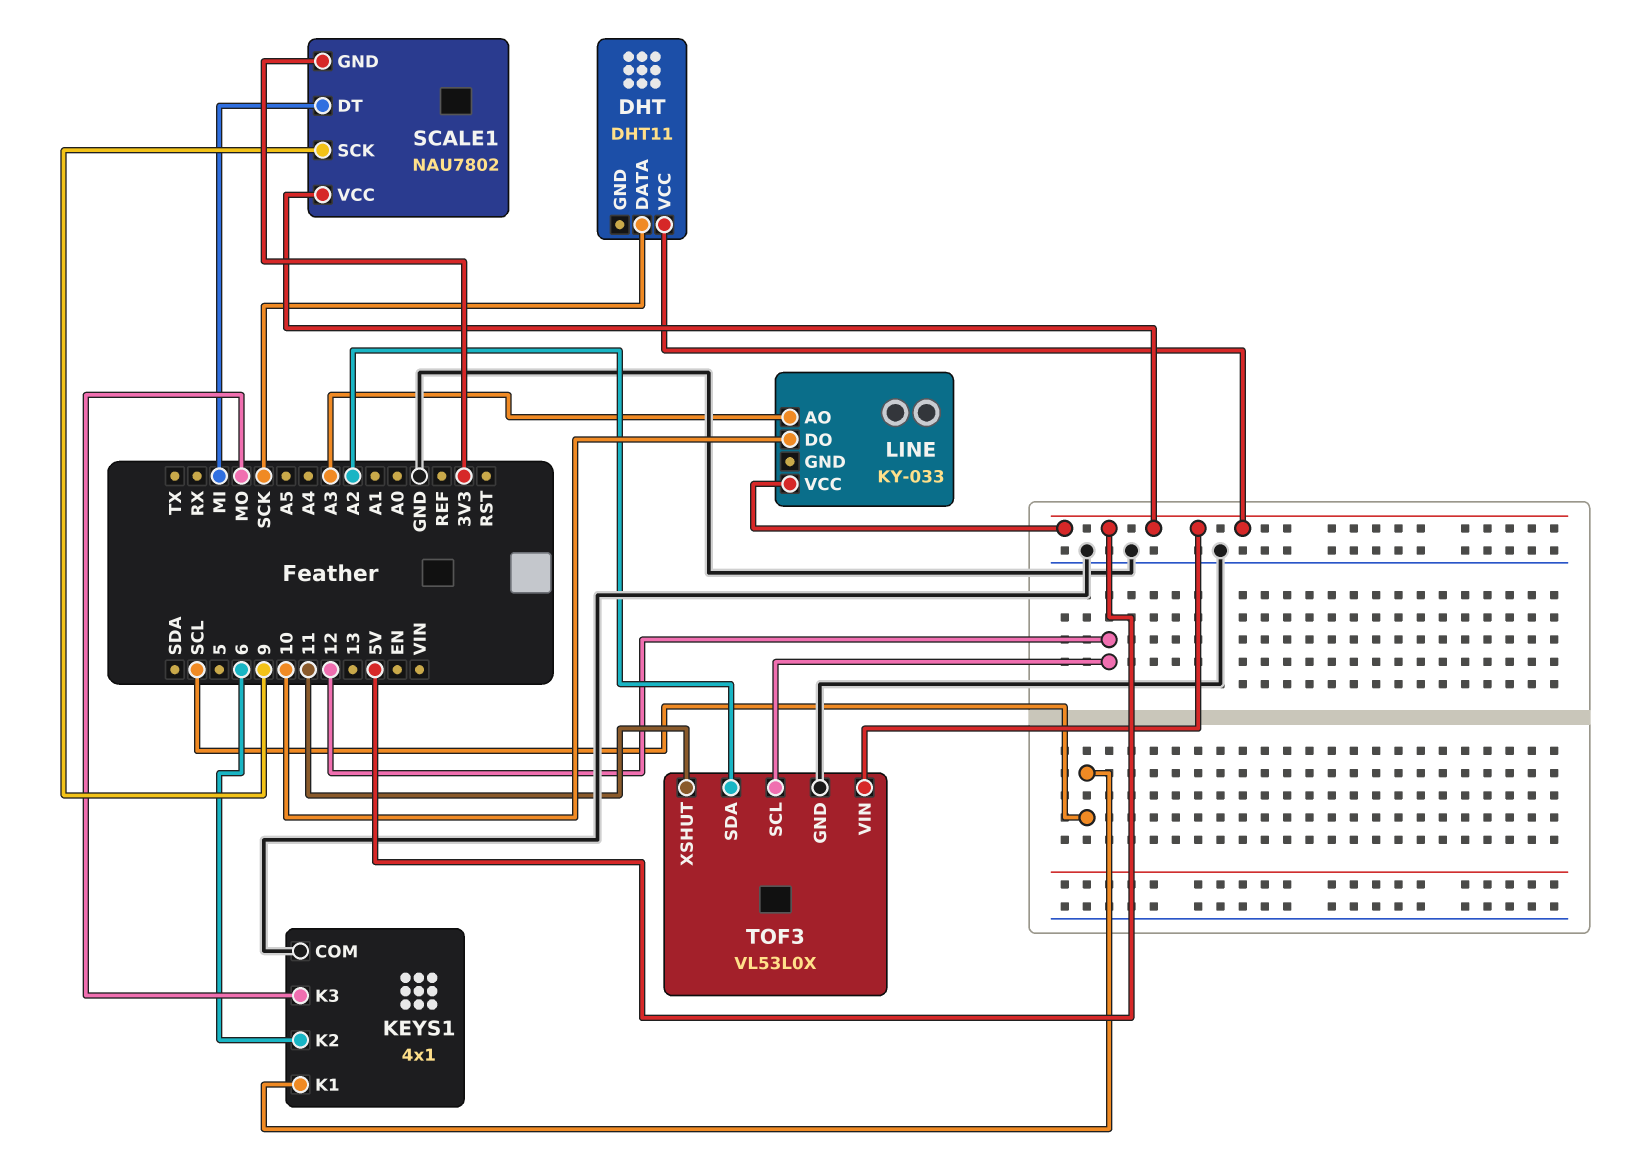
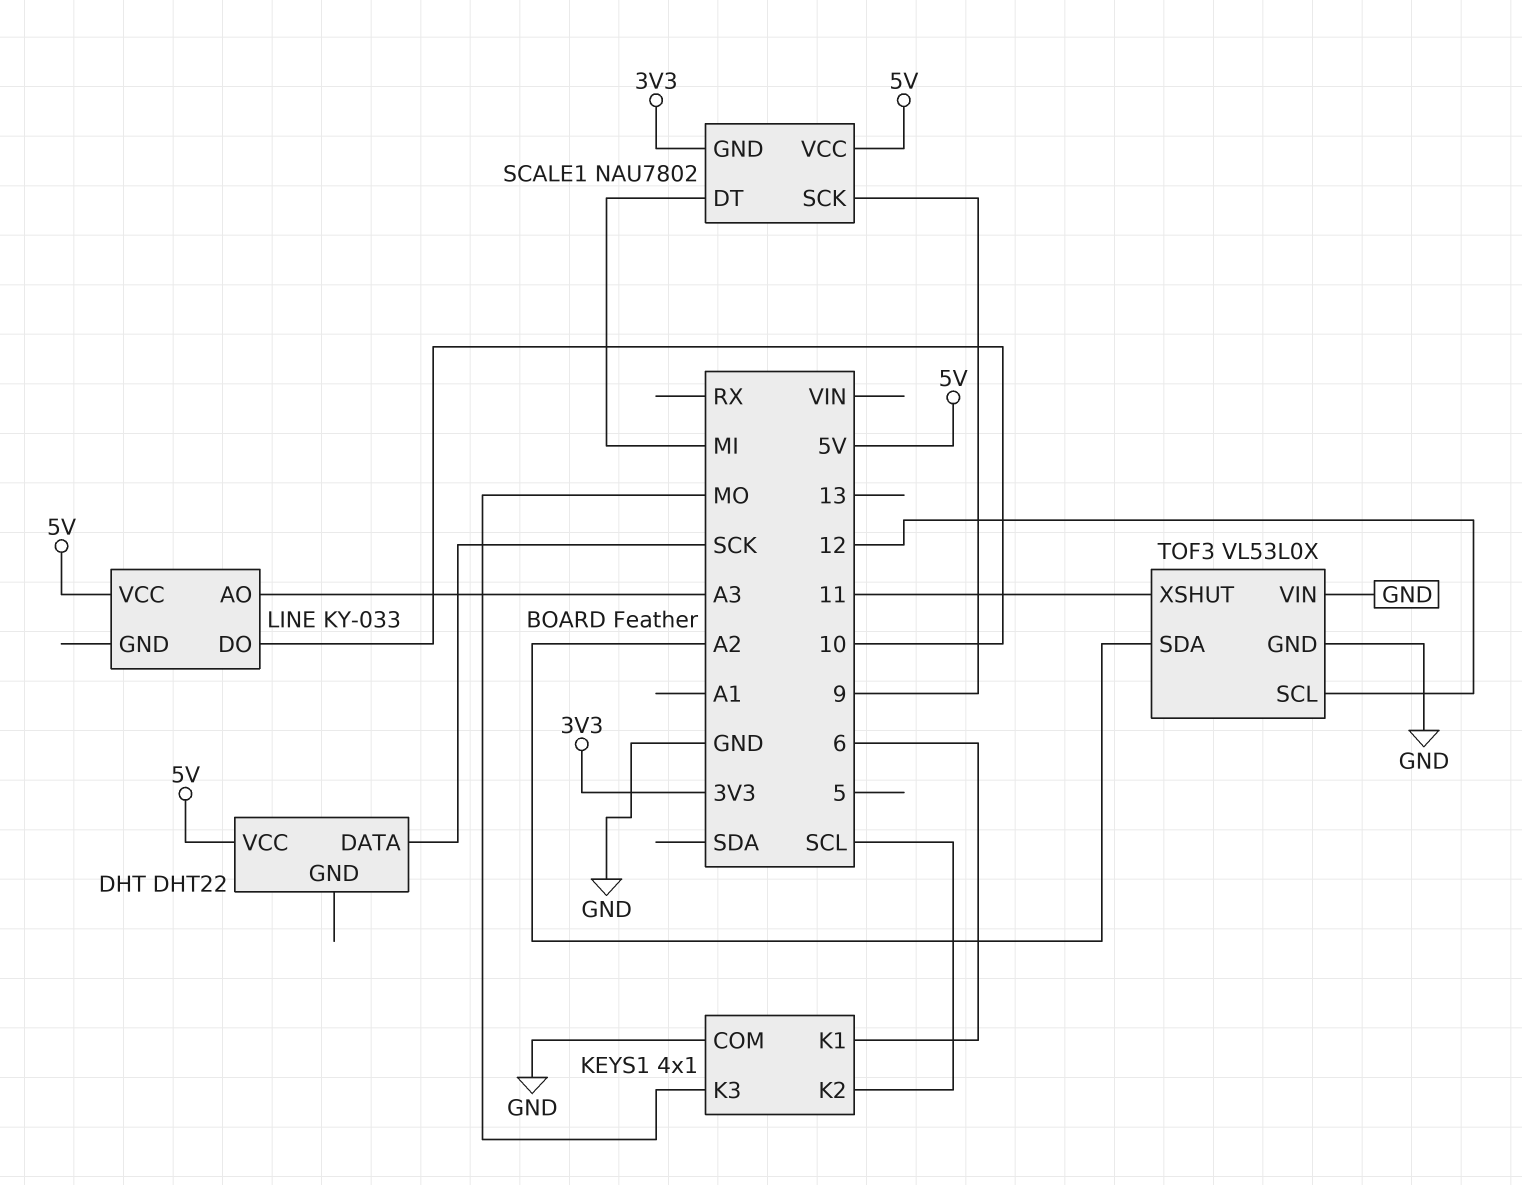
DHT: DHT11 -> DHT22
KEYS1 pin K1: SCL -> 6
KEYS1 pin K2: 6 -> SCL
TOF3 pin VIN: 5V -> GND

